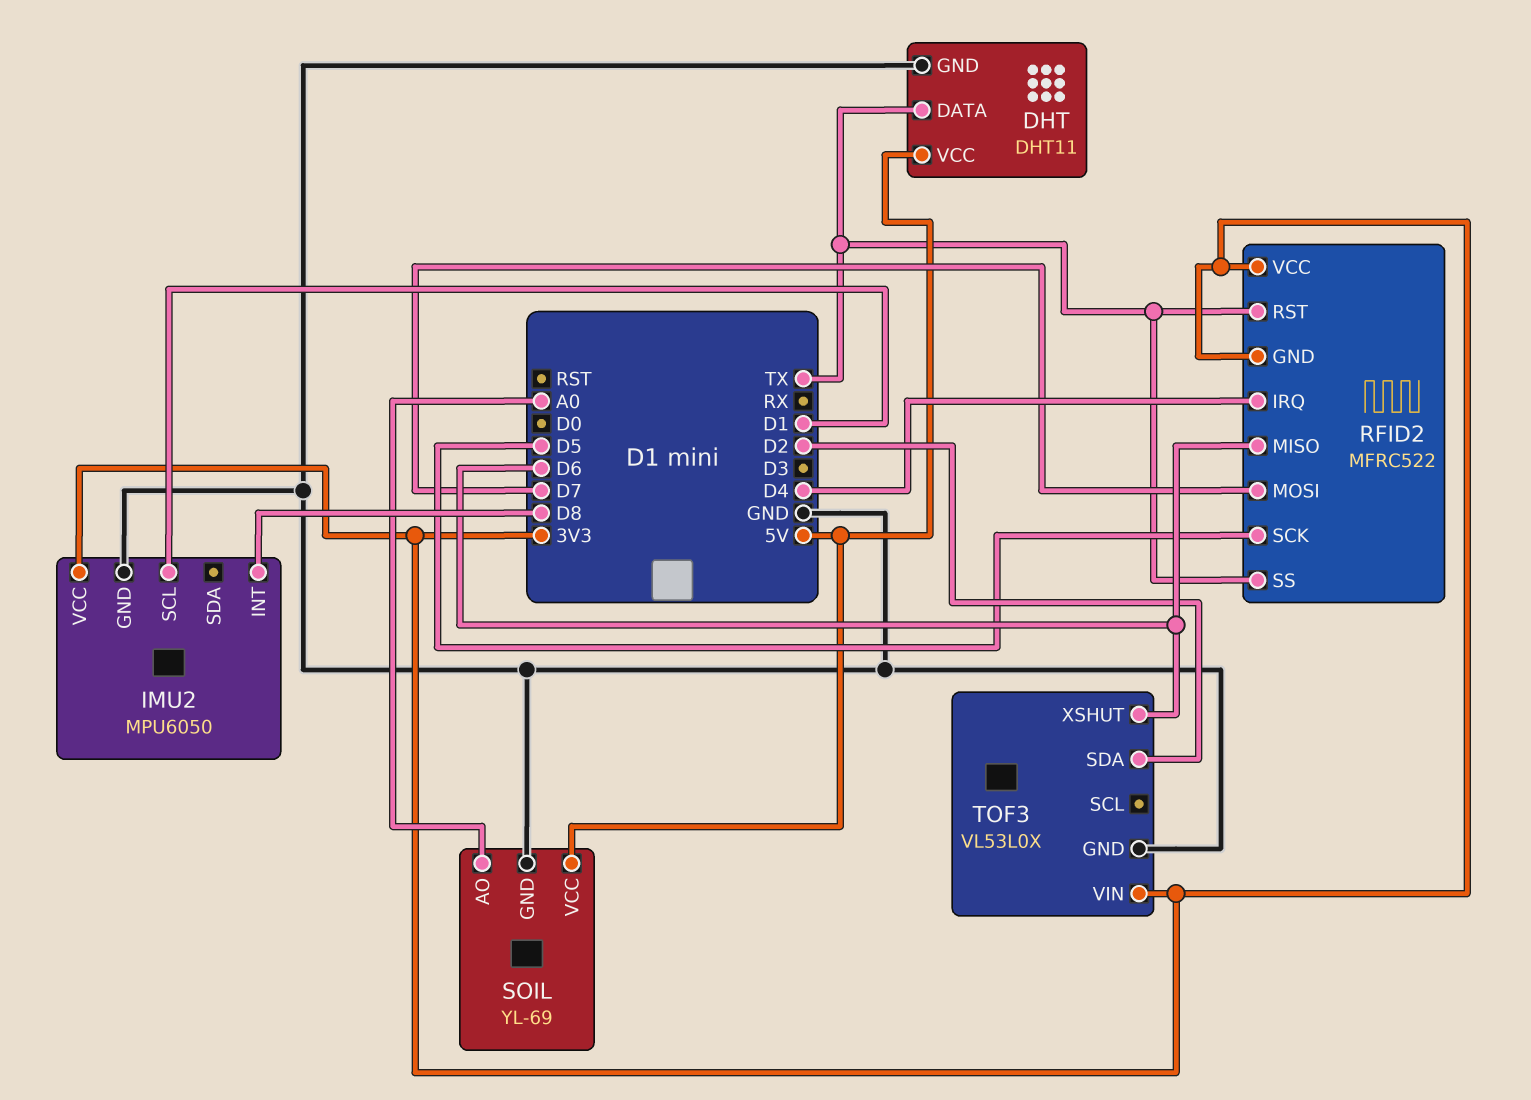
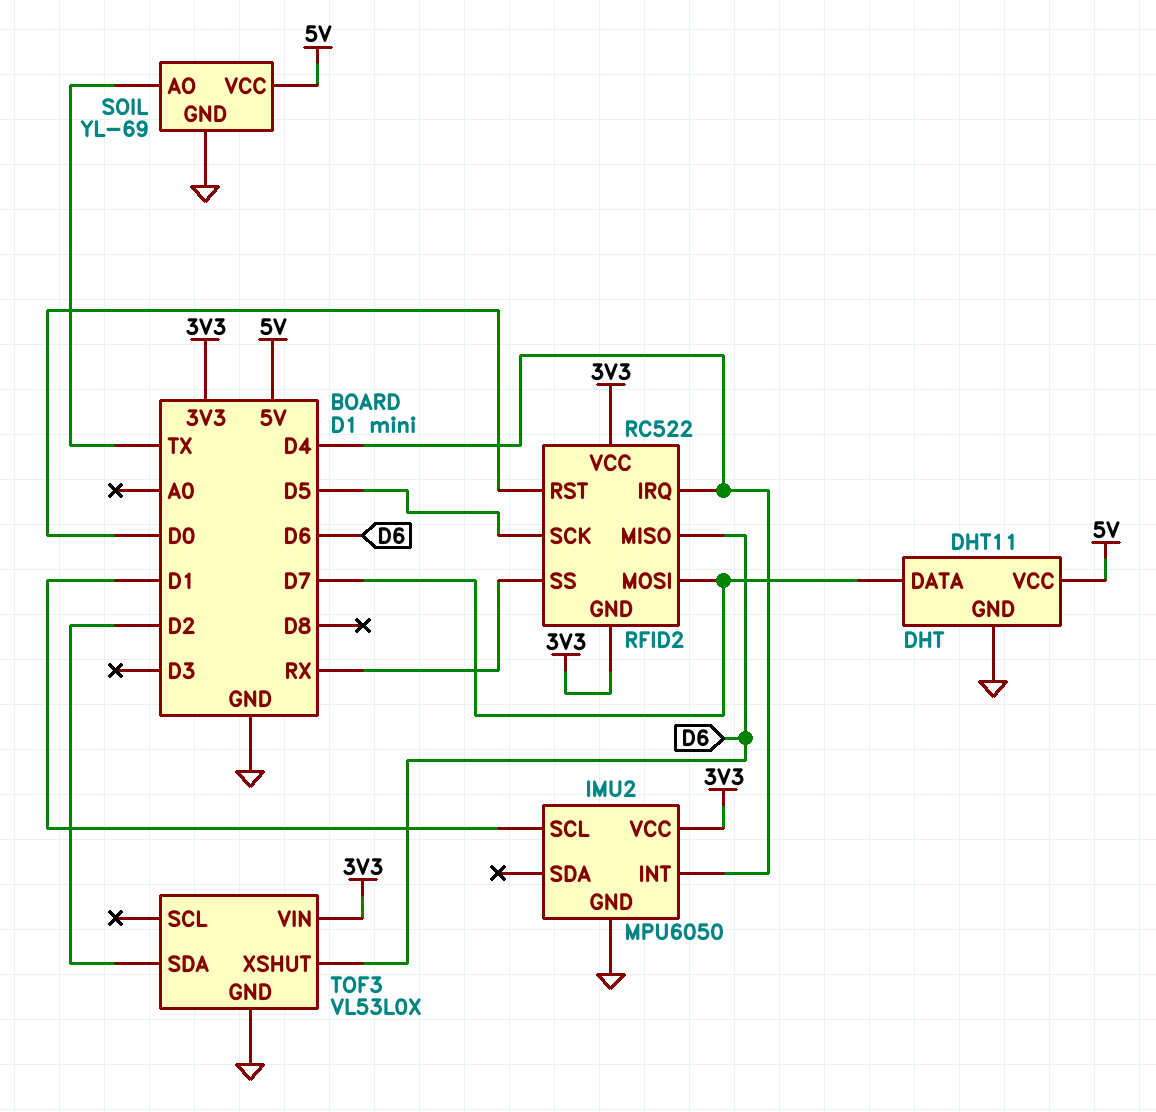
DHT pin DATA: TX -> D7
IMU2 pin INT: D8 -> D4
RFID2: MFRC522 -> RC522
RFID2 pin RST: TX -> D0
RFID2 pin SS: TX -> RX
SOIL pin AO: A0 -> TX

